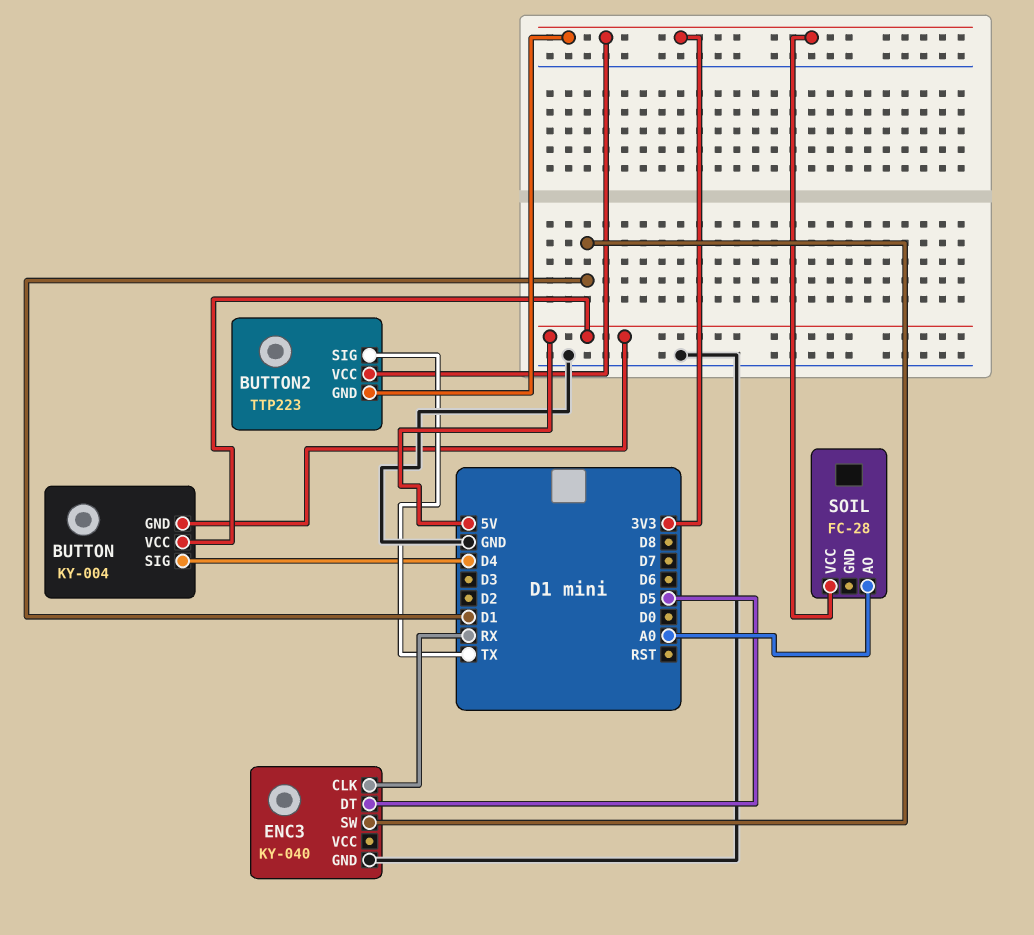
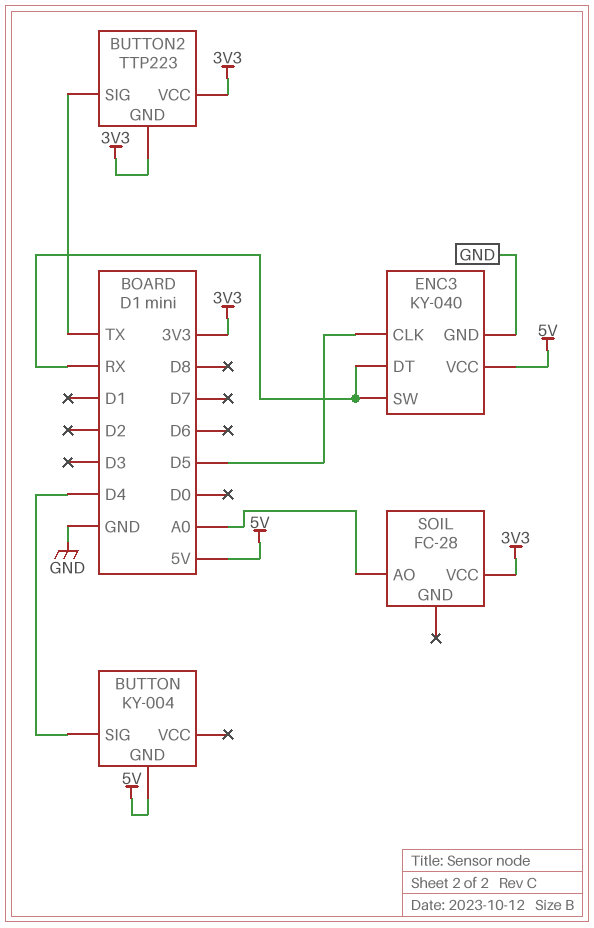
BUTTON pin VCC: 5V -> none
ENC3 pin CLK: RX -> D5
ENC3 pin DT: D5 -> RX
ENC3 pin SW: D1 -> RX
ENC3 pin VCC: none -> 5V

